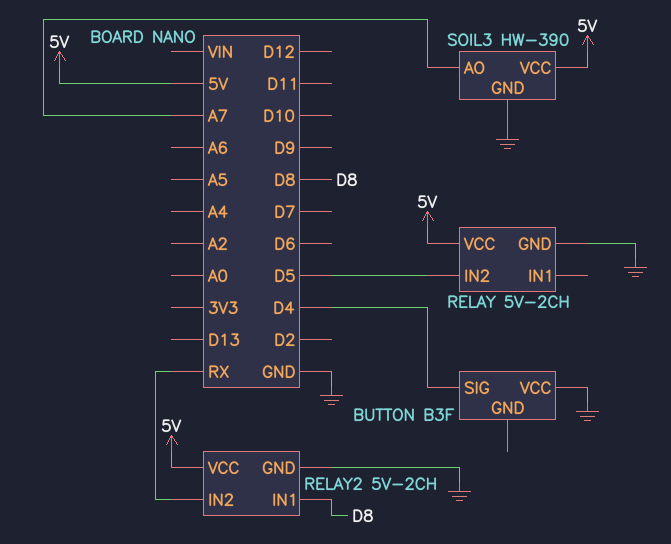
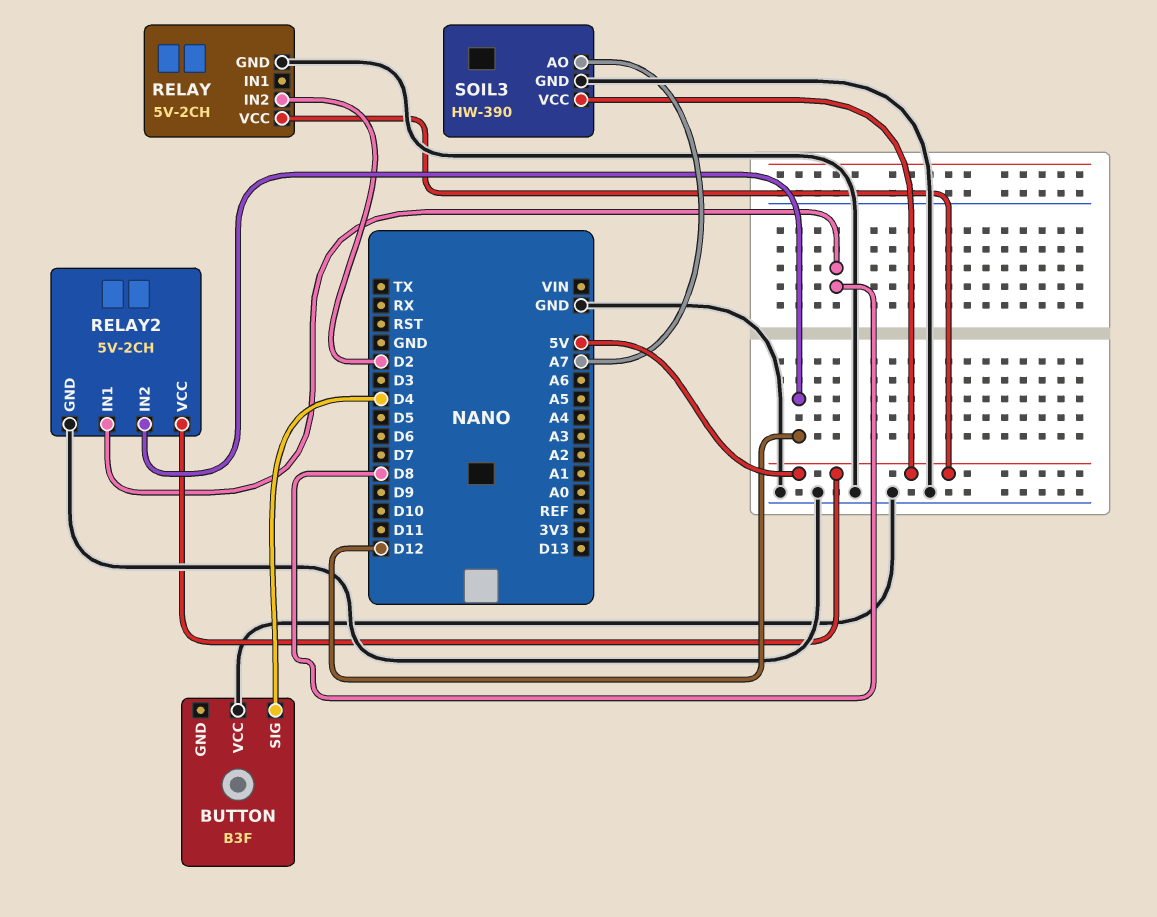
RELAY pin IN2: D5 -> D2
RELAY2 pin IN2: RX -> D12

